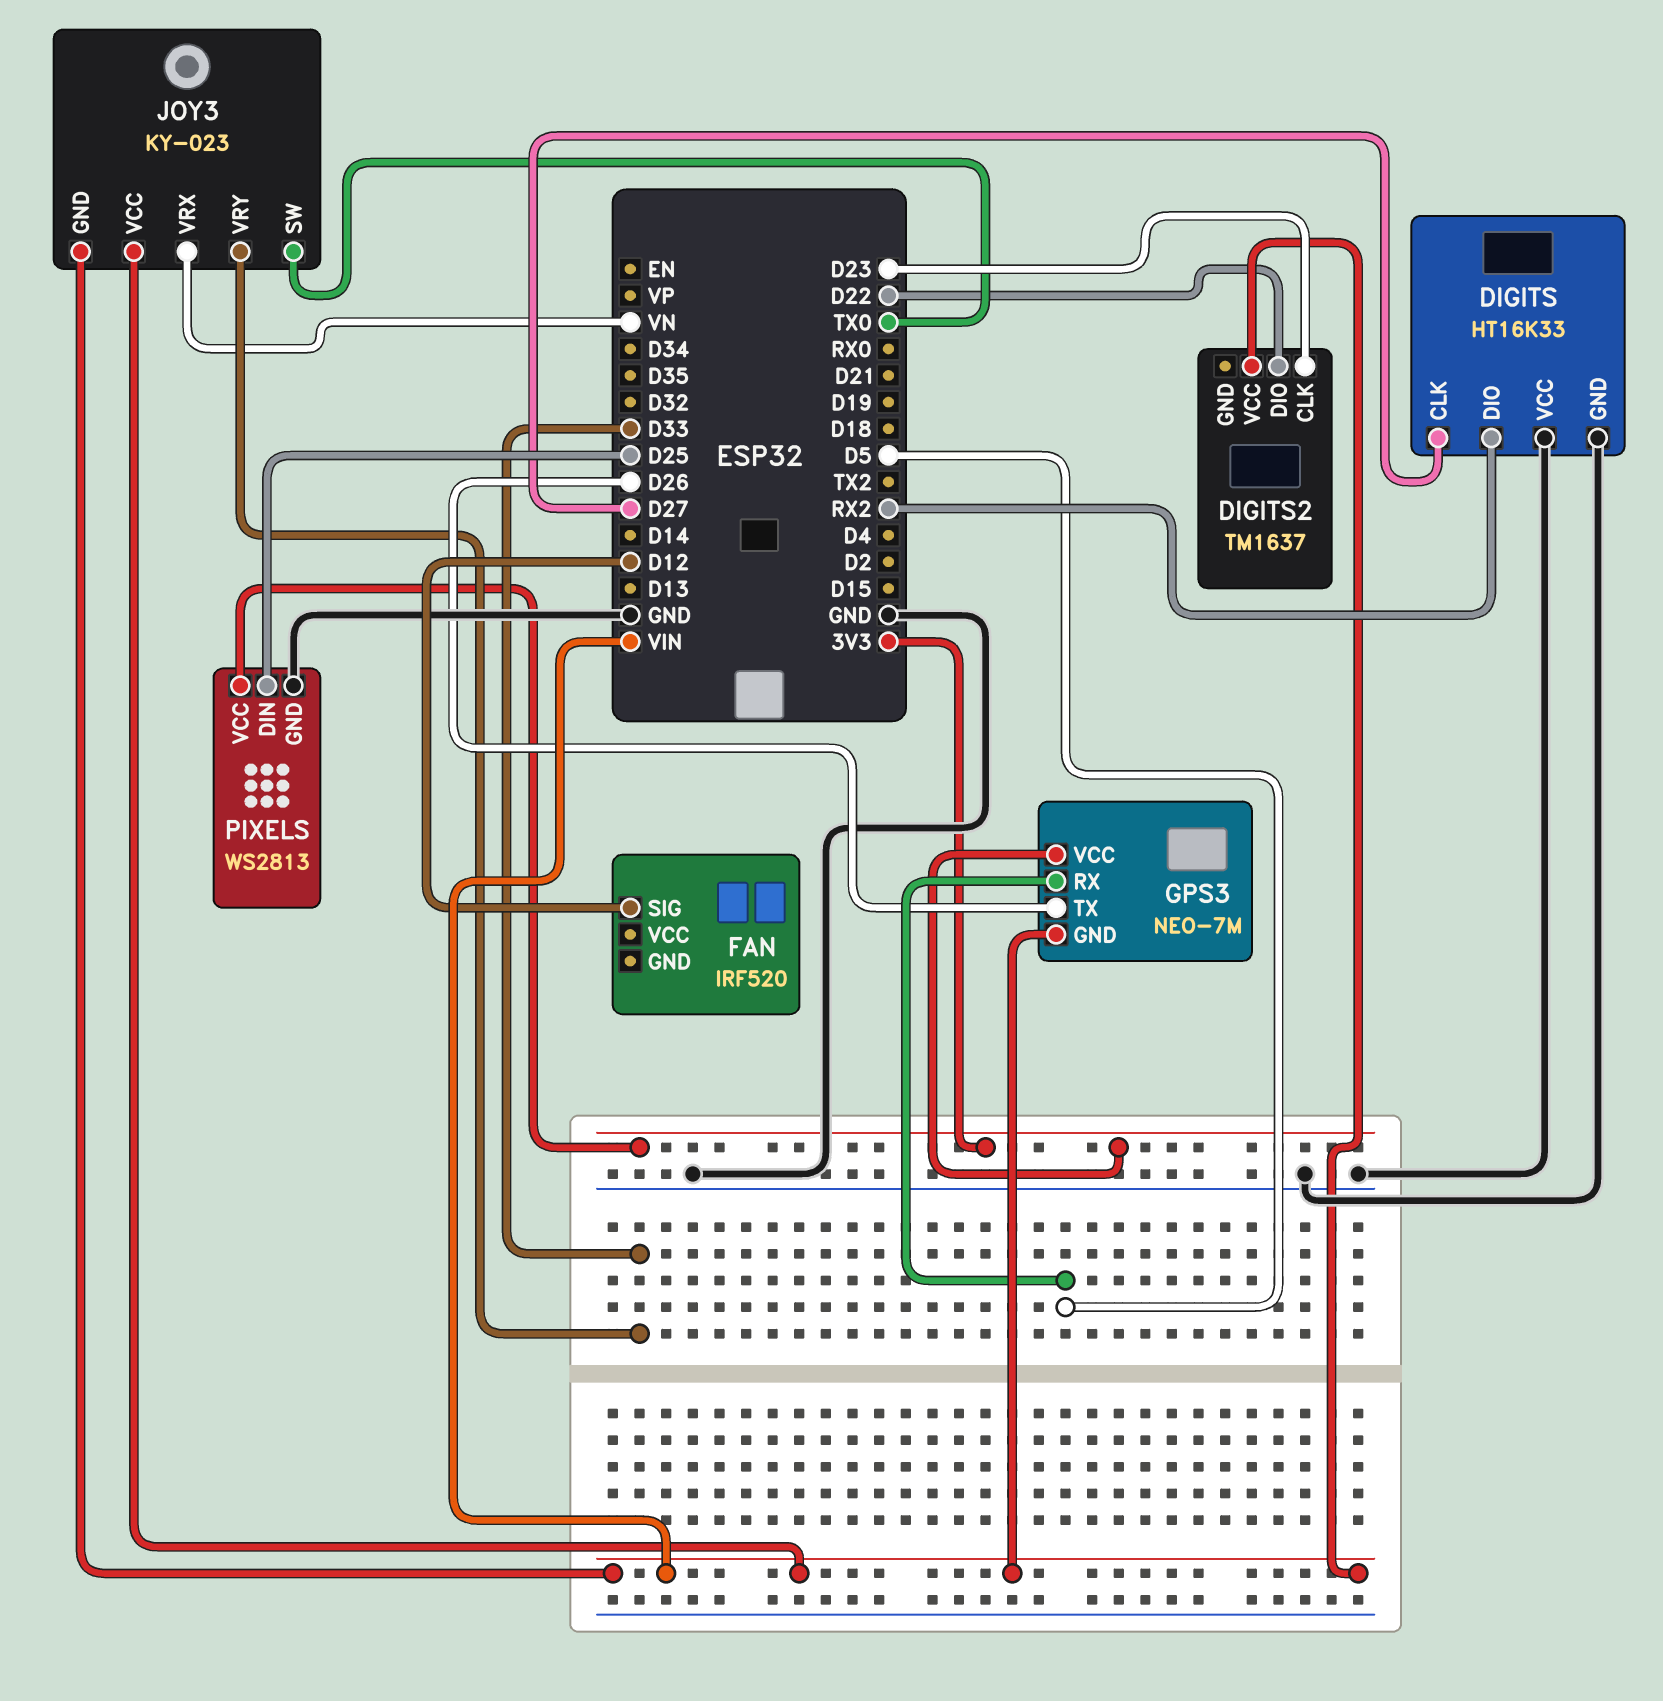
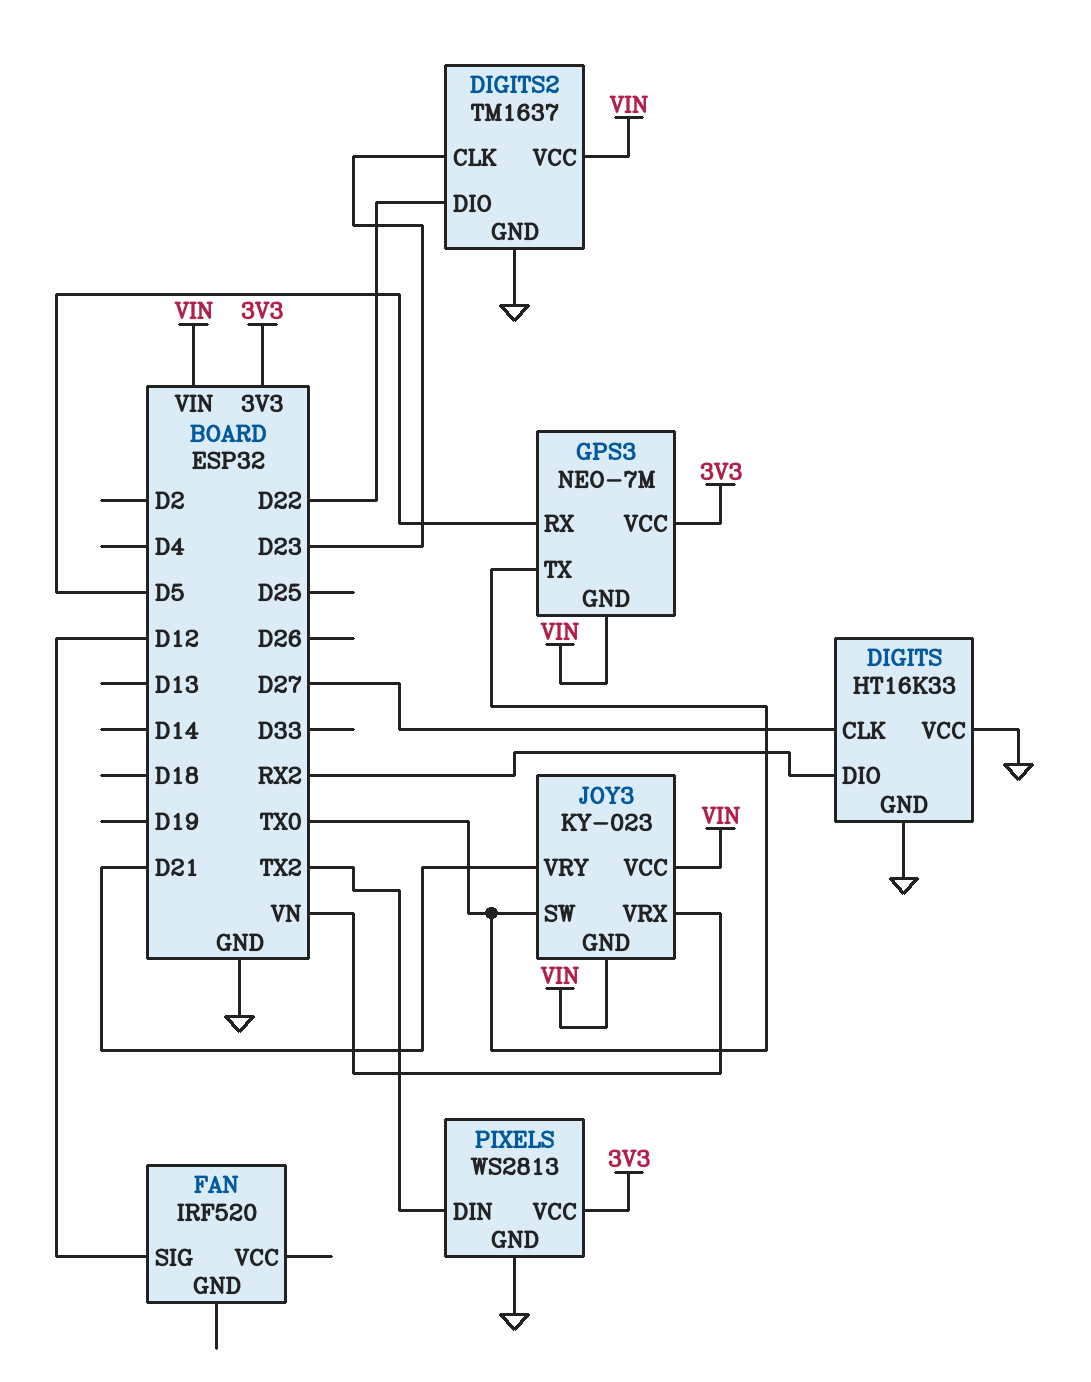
DIGITS2 pin GND: none -> GND
GPS3 pin TX: D26 -> TX0
JOY3 pin VRY: D33 -> D21
PIXELS pin DIN: D25 -> TX2

